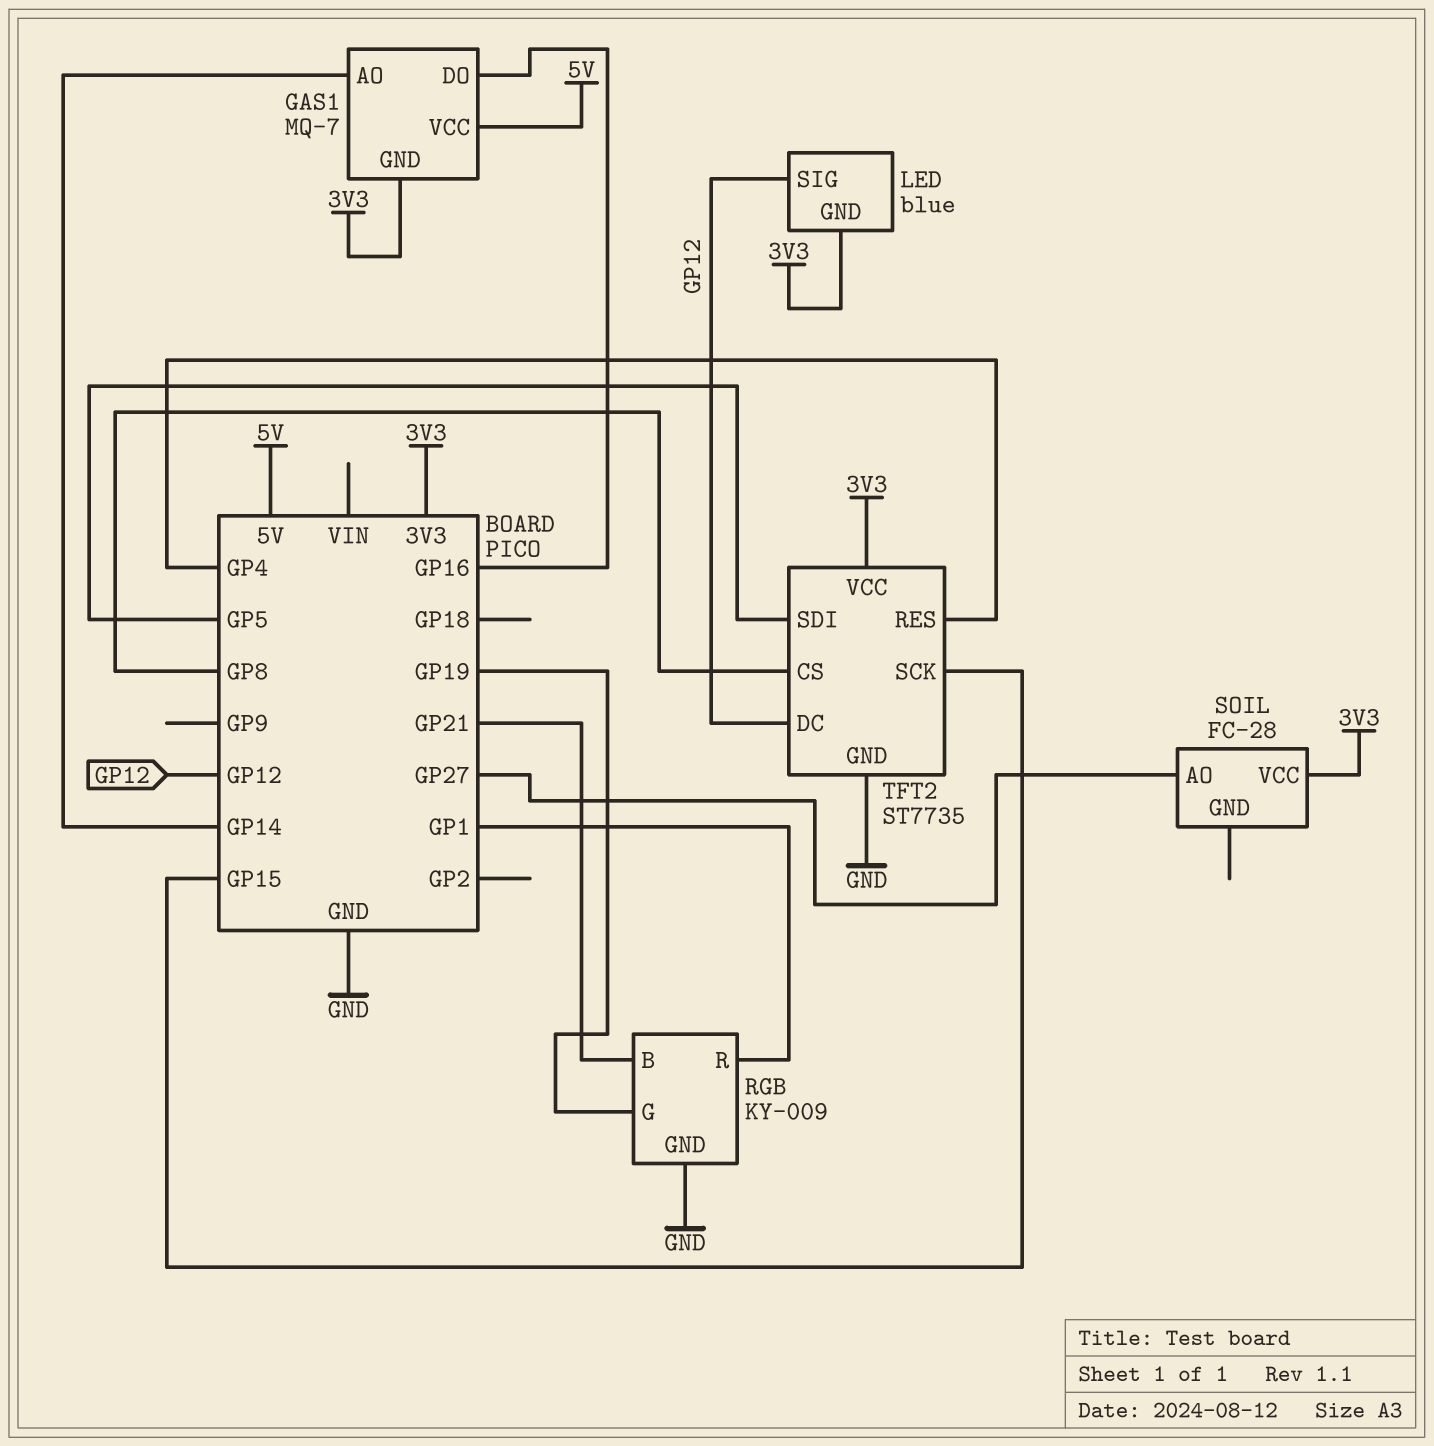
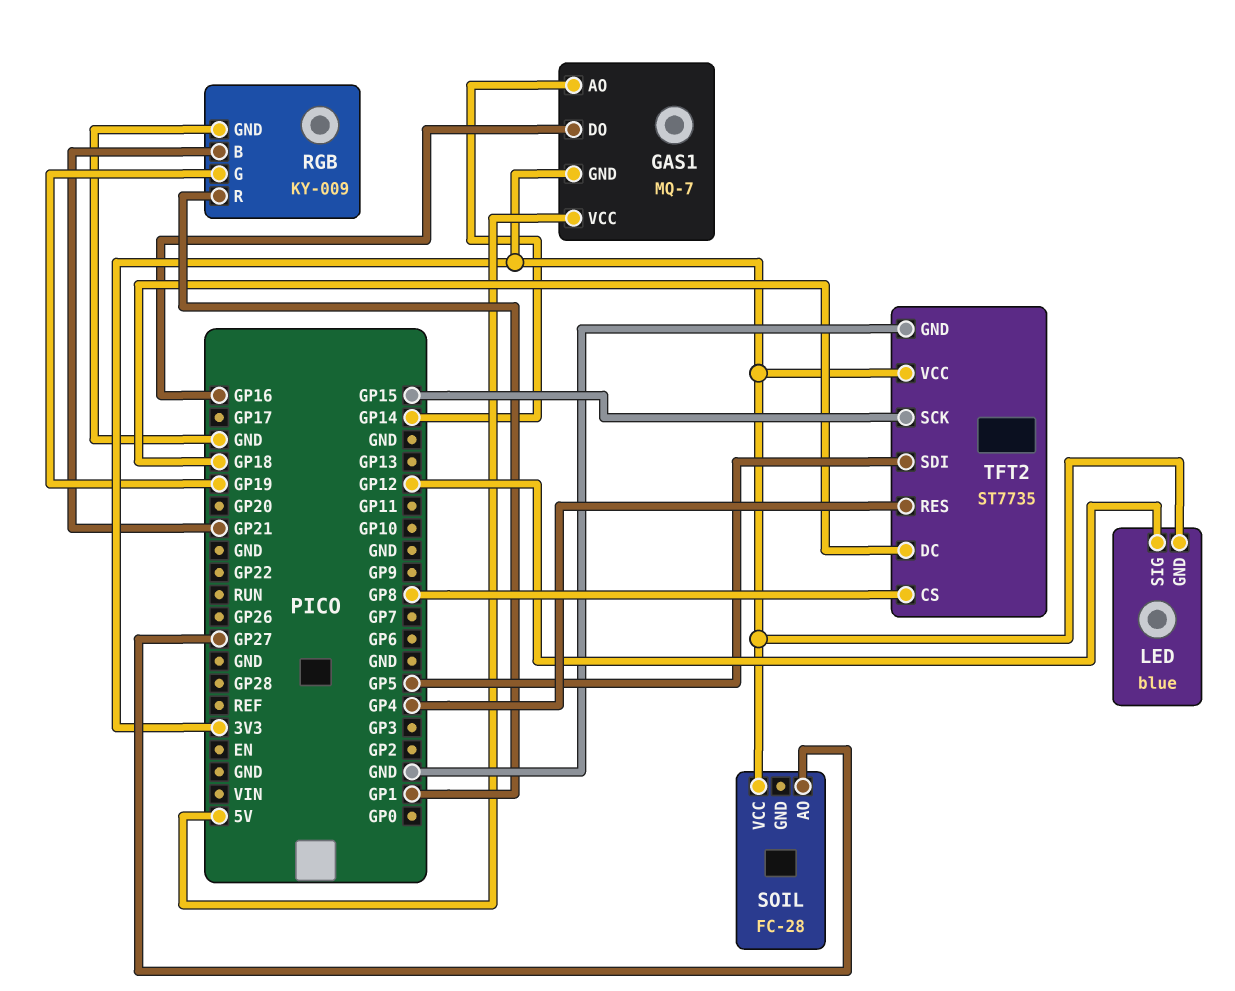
TFT2 pin DC: GP12 -> GP18

